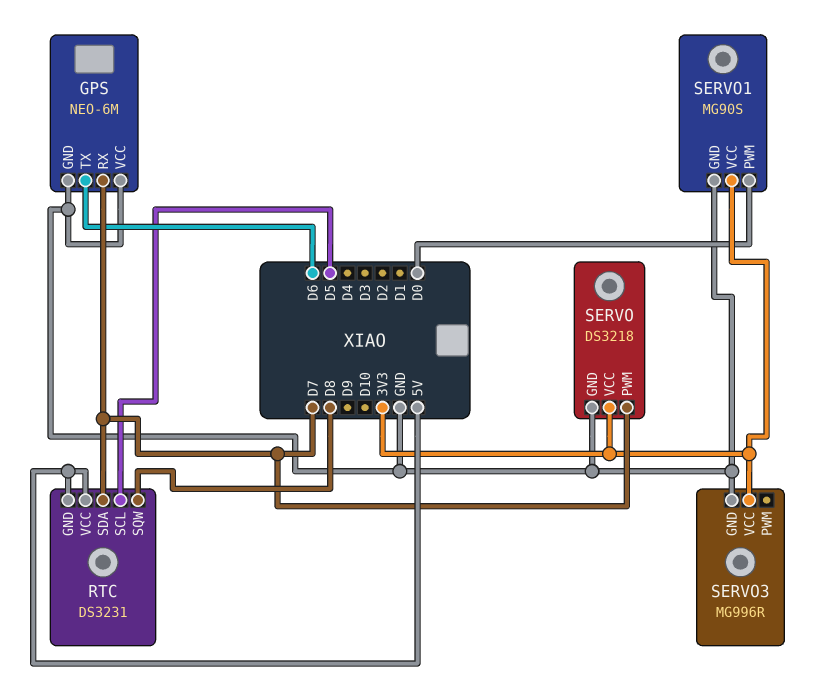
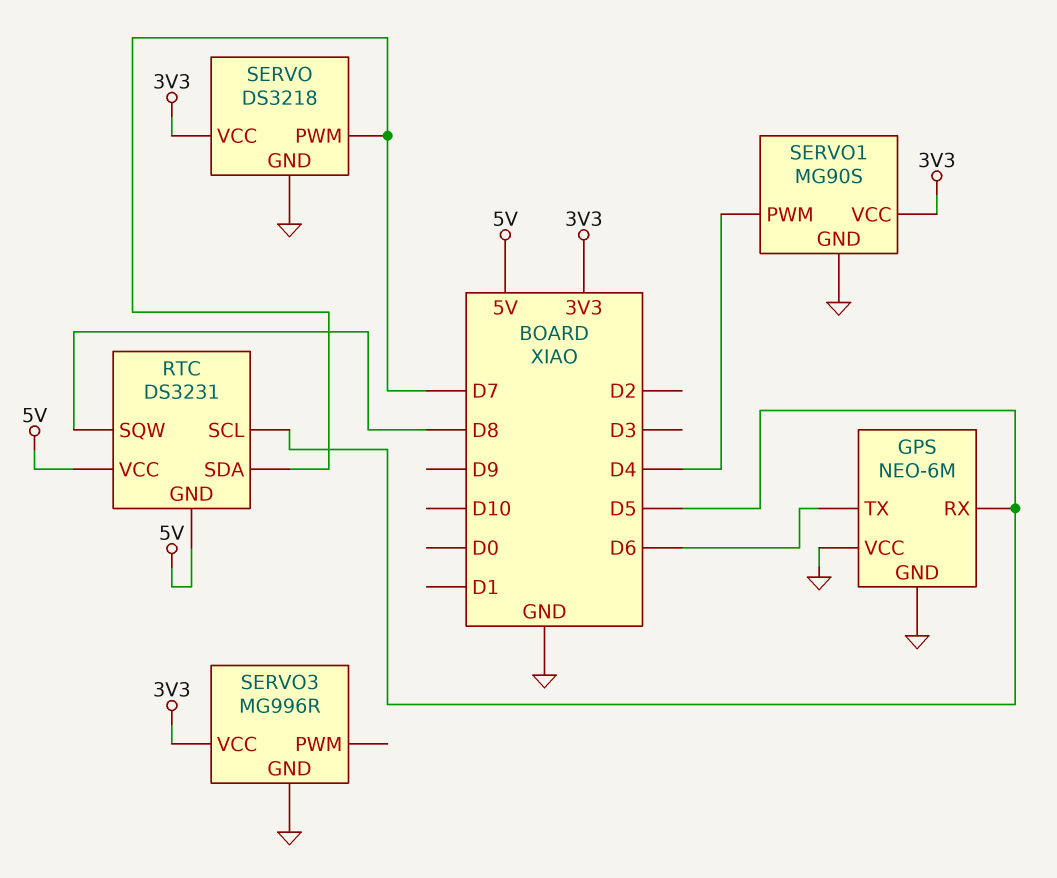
GPS pin RX: D7 -> D5
SERVO1 pin PWM: D0 -> D4

